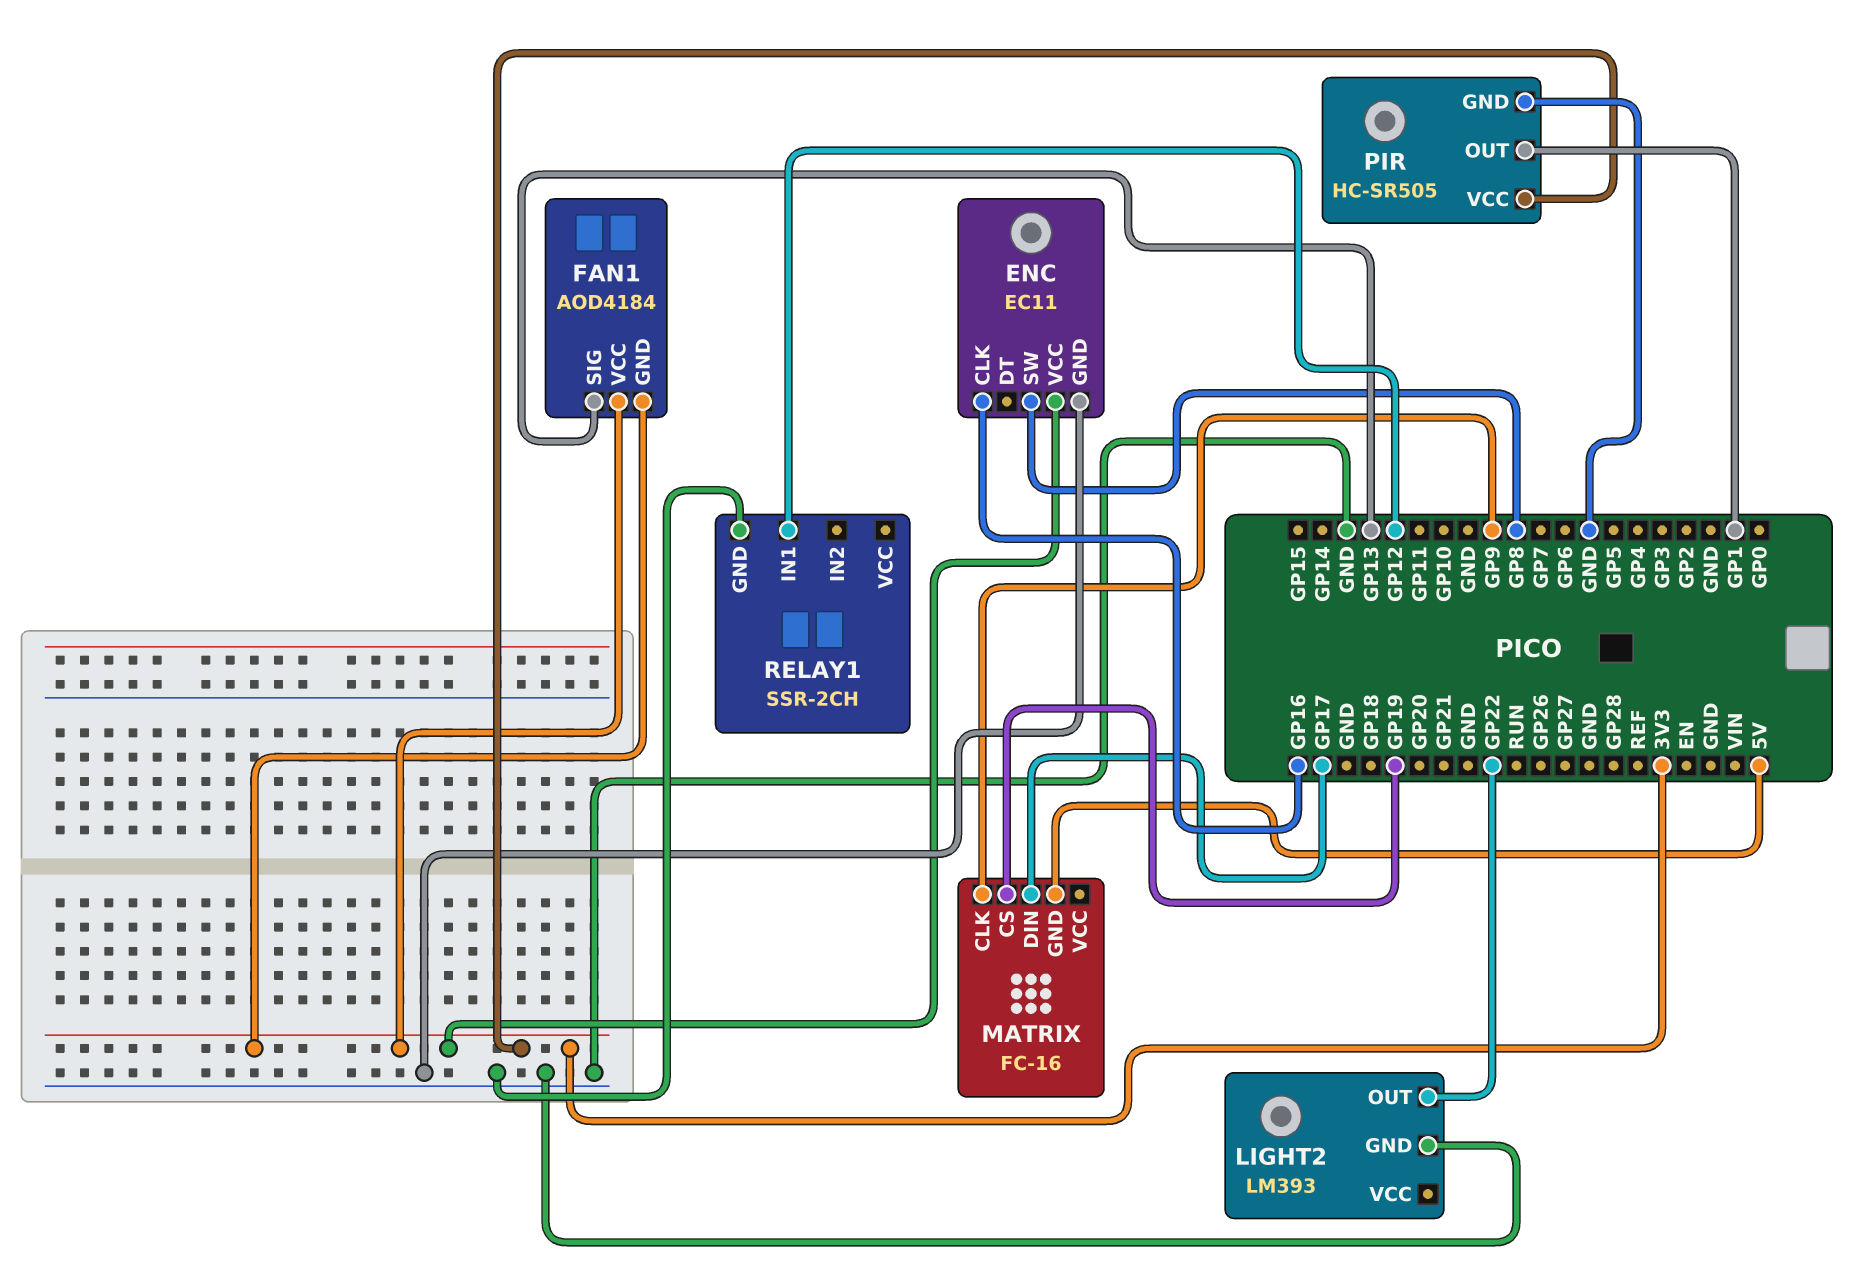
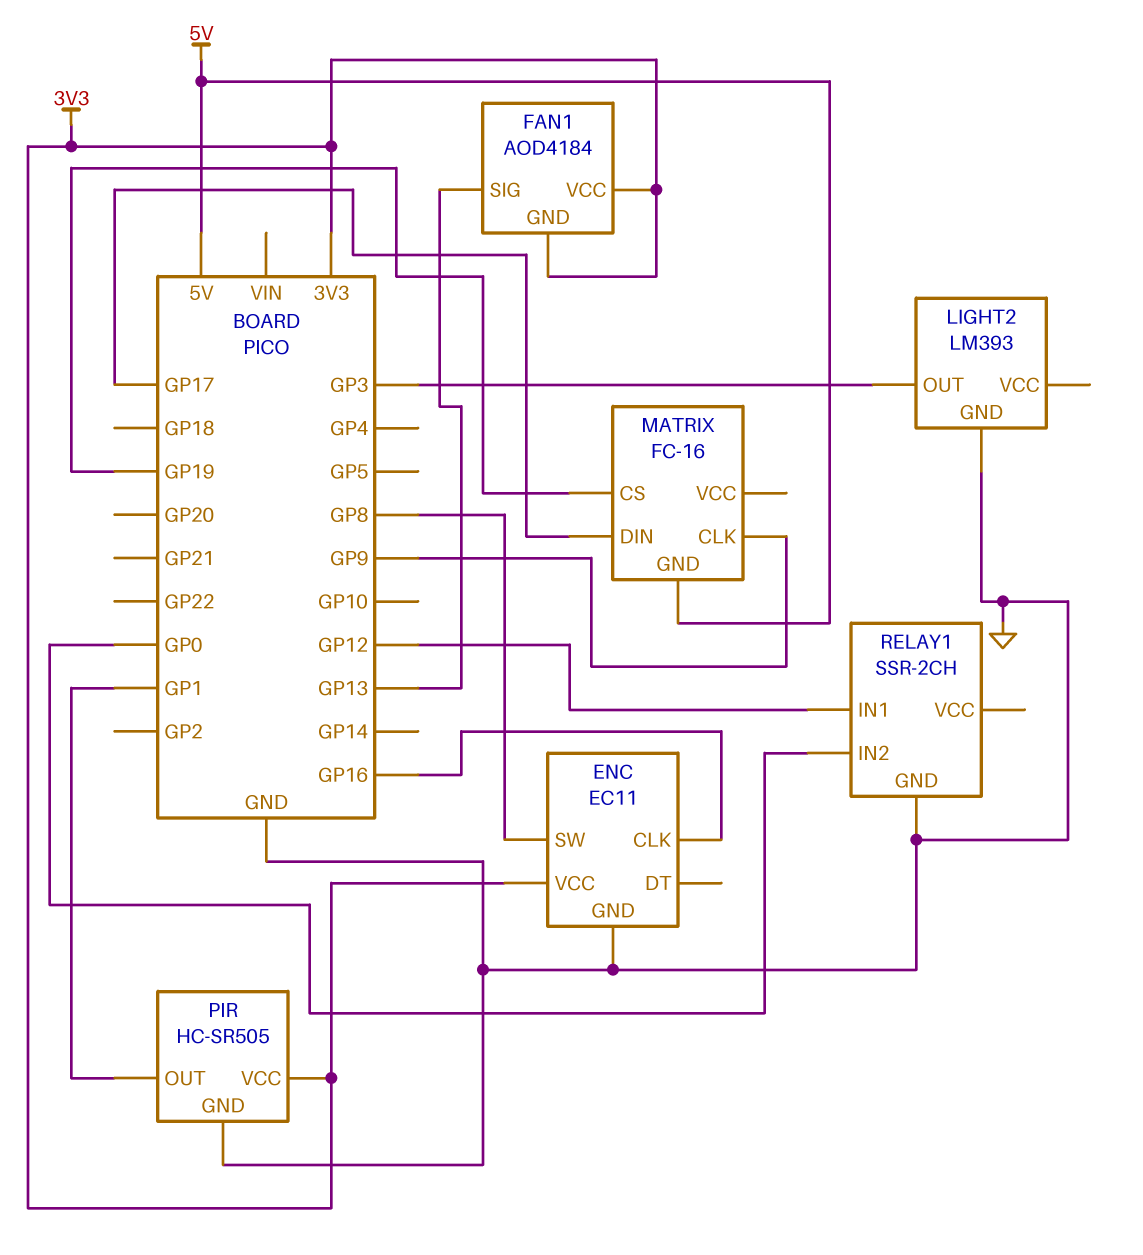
LIGHT2 pin OUT: GP22 -> GP3
RELAY1 pin IN2: none -> GP0

